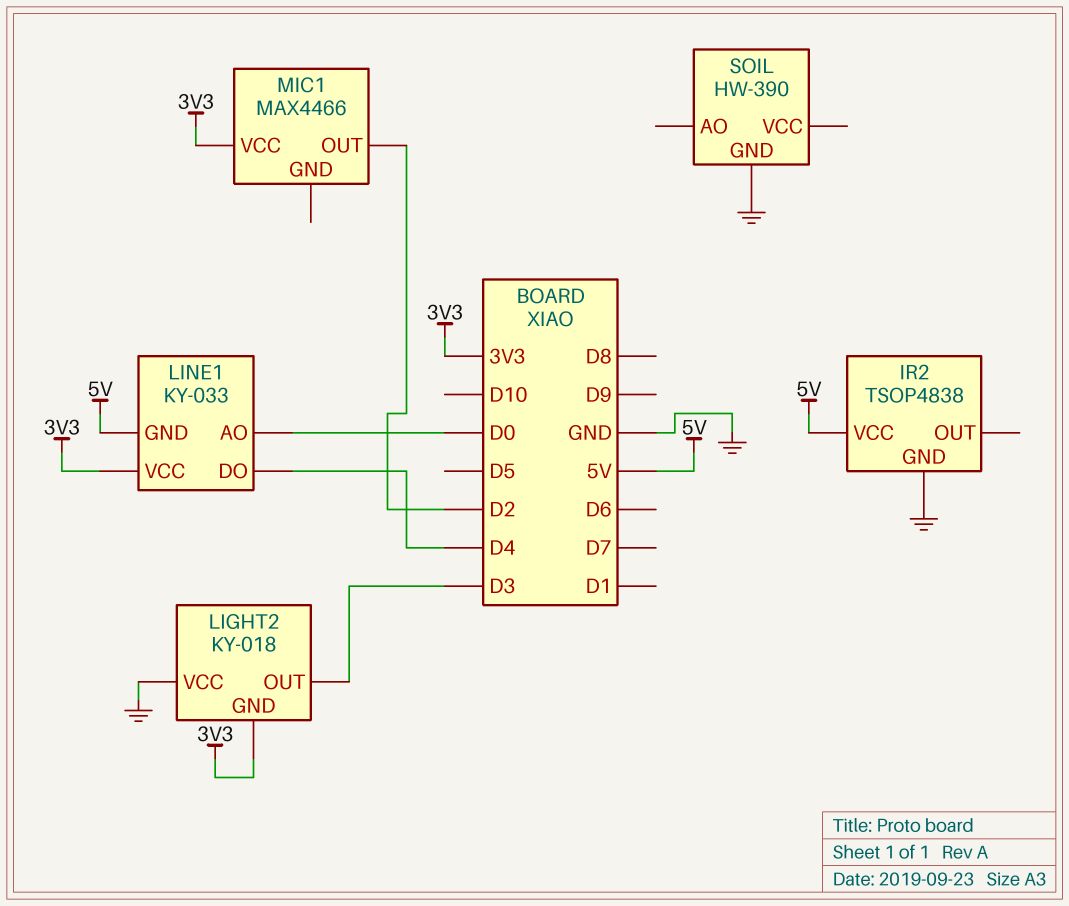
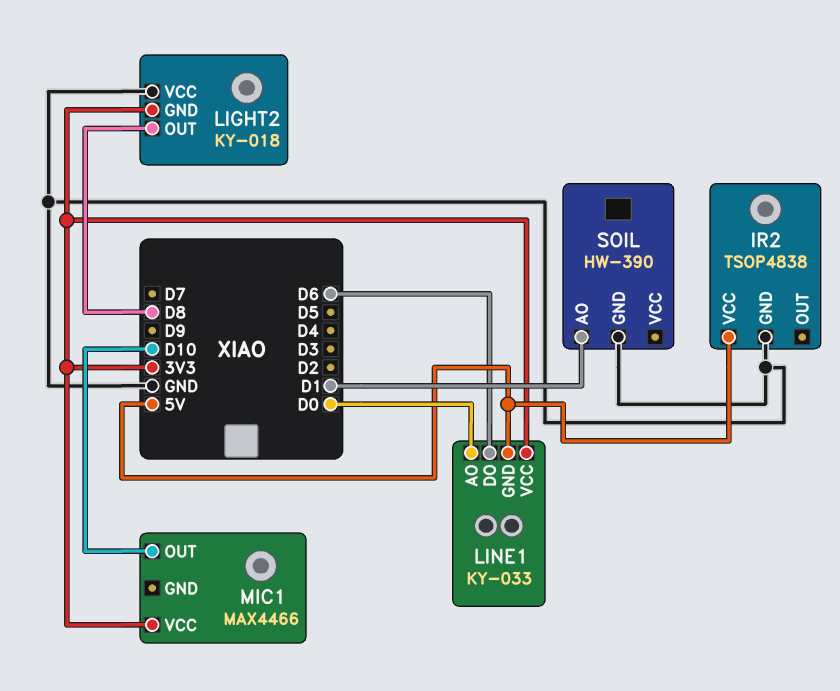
LIGHT2 pin OUT: D3 -> D8
LINE1 pin DO: D4 -> D6
MIC1 pin OUT: D2 -> D10
SOIL pin AO: none -> D1

